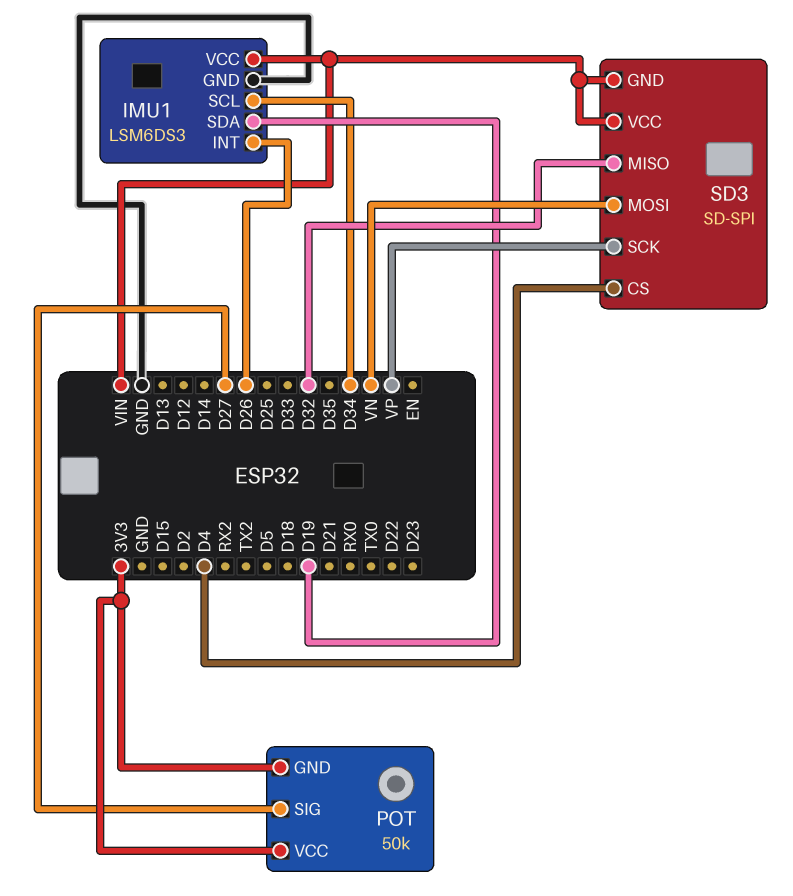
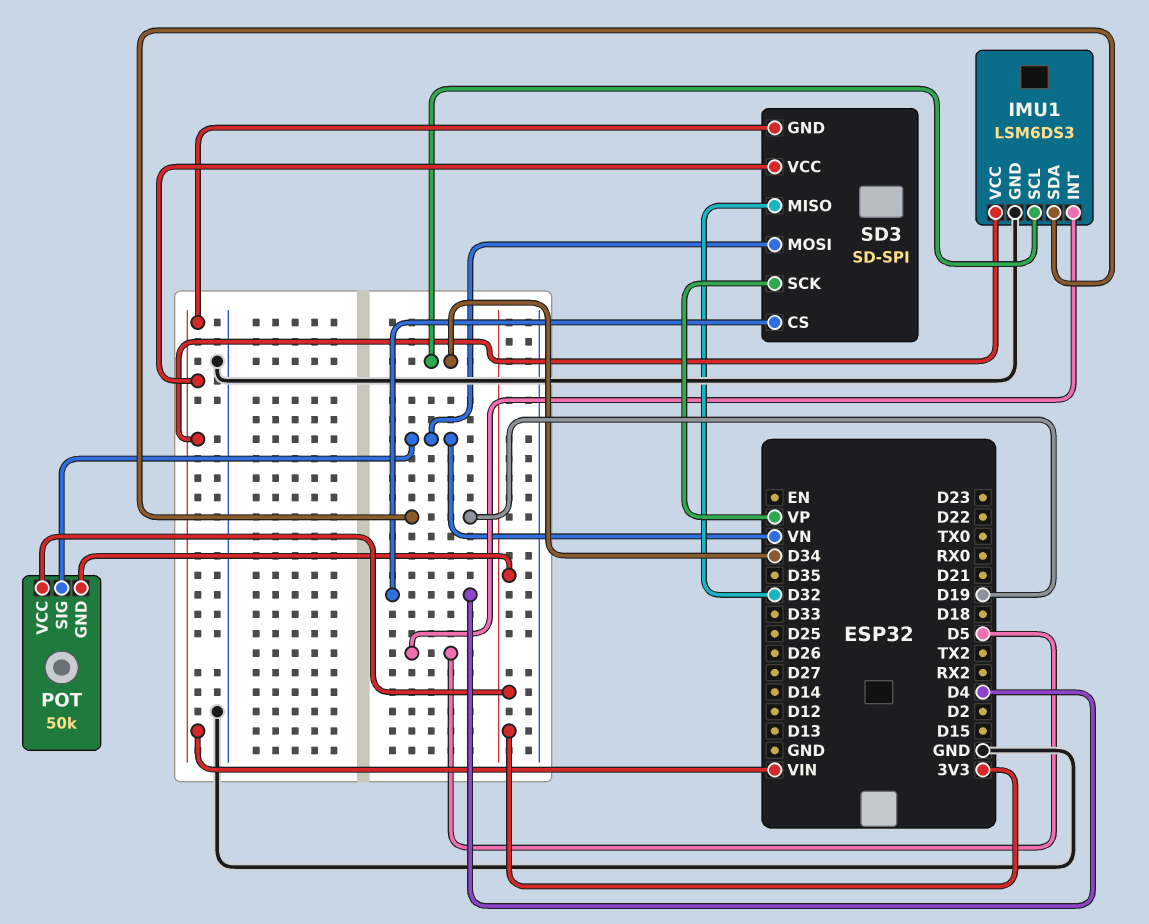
IMU1 pin INT: D26 -> D5
POT pin SIG: D27 -> VN

